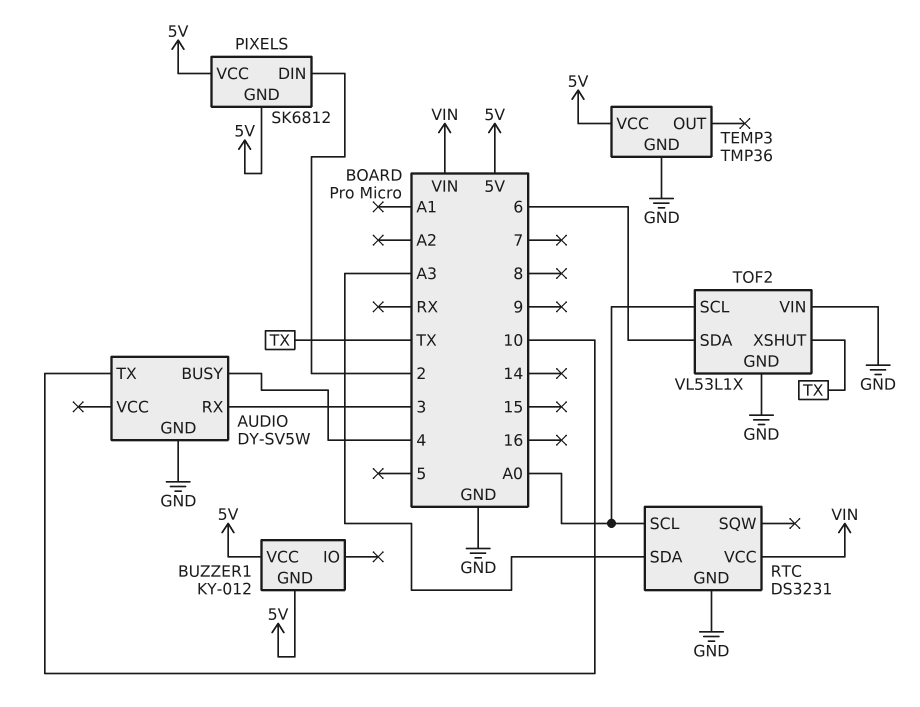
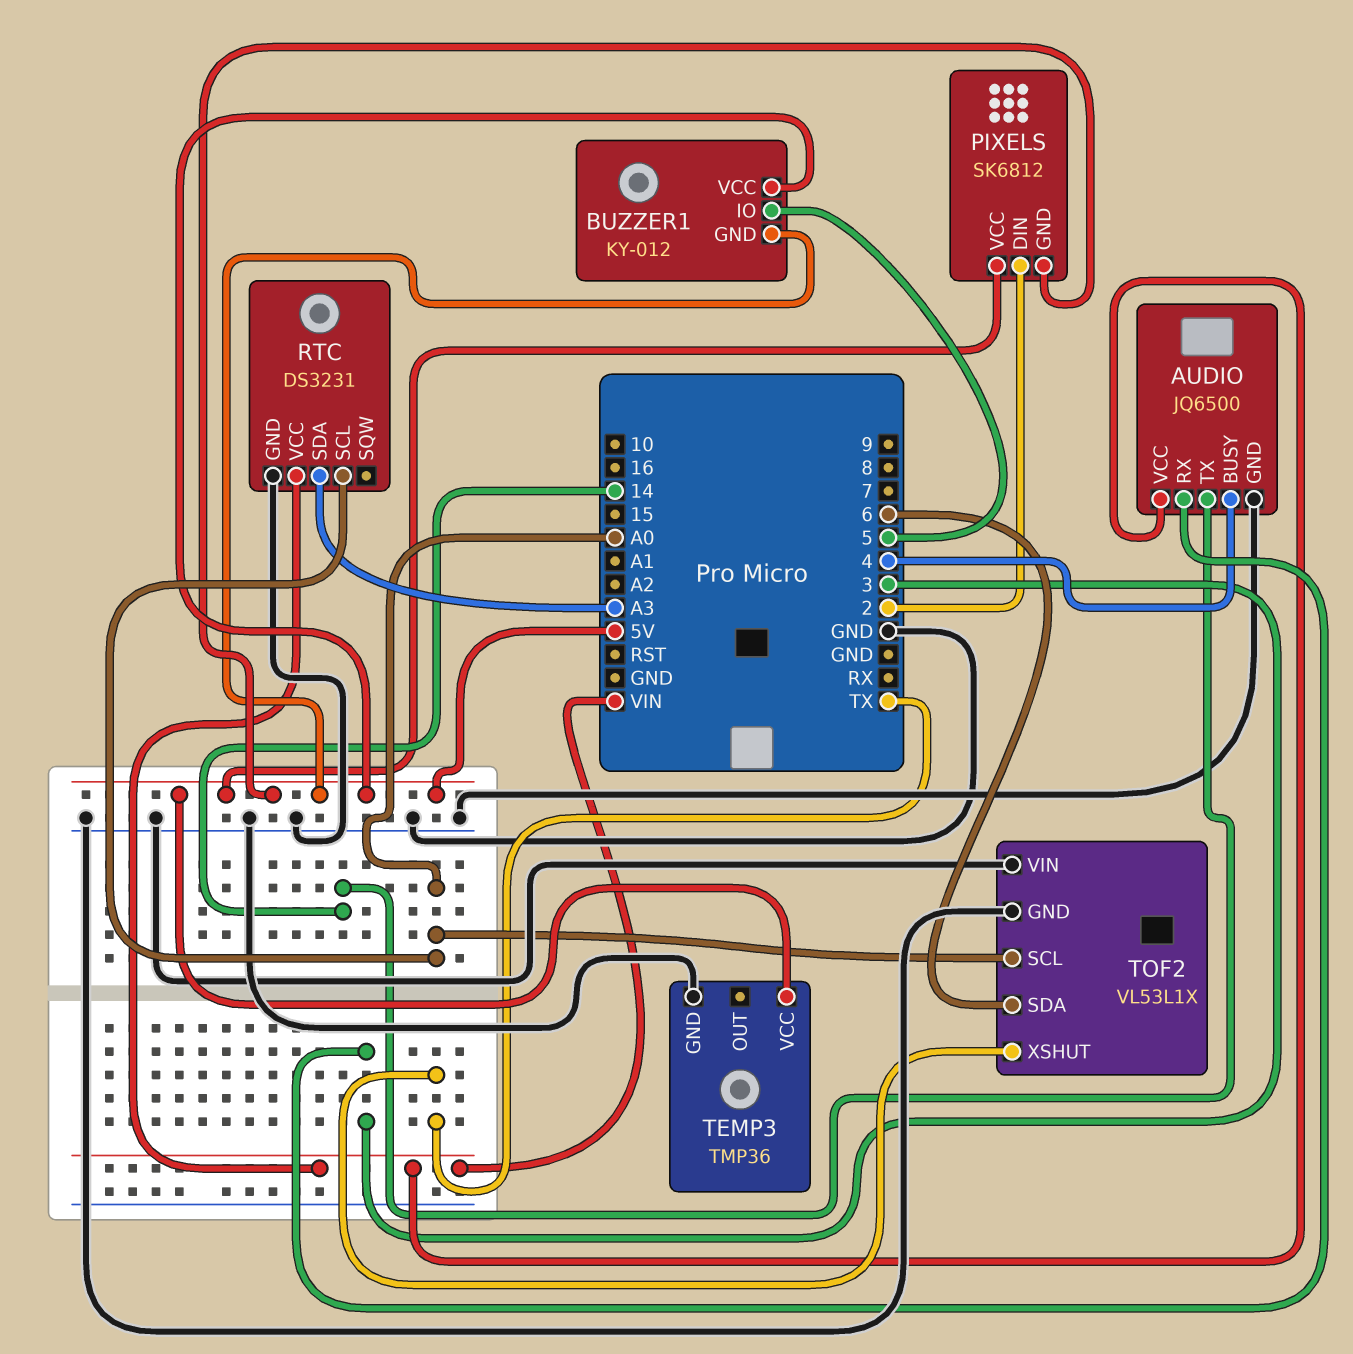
AUDIO: DY-SV5W -> JQ6500
AUDIO pin TX: 10 -> 14
AUDIO pin VCC: none -> VIN
BUZZER1 pin IO: none -> 5

